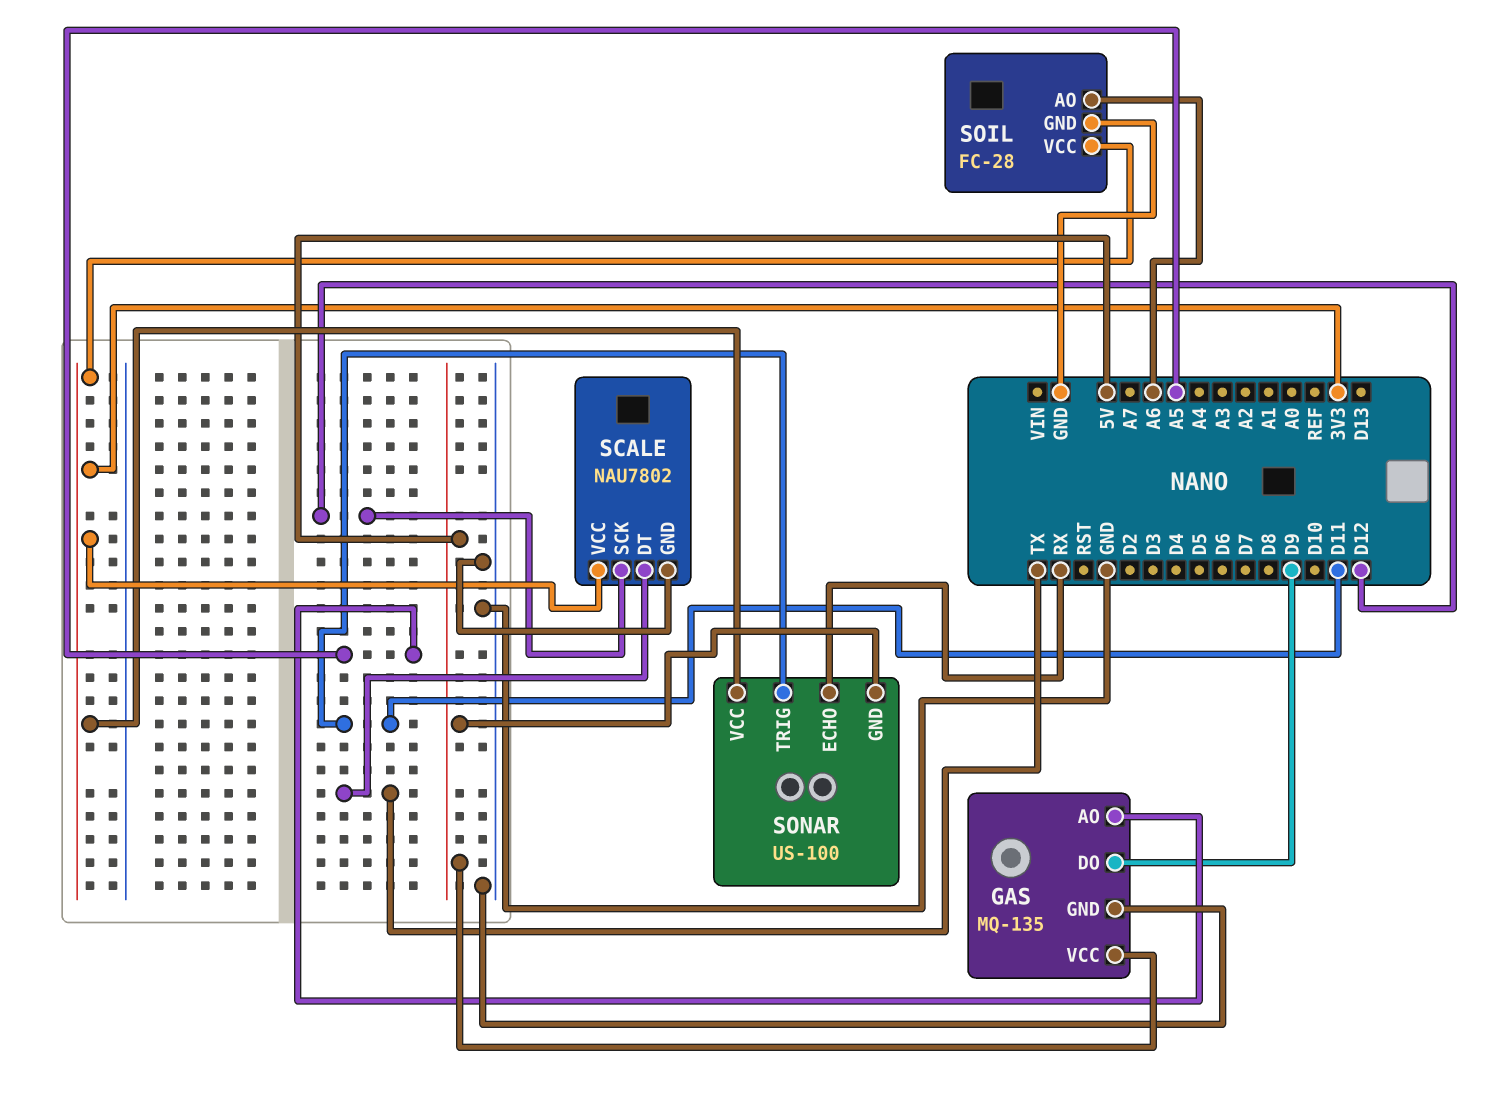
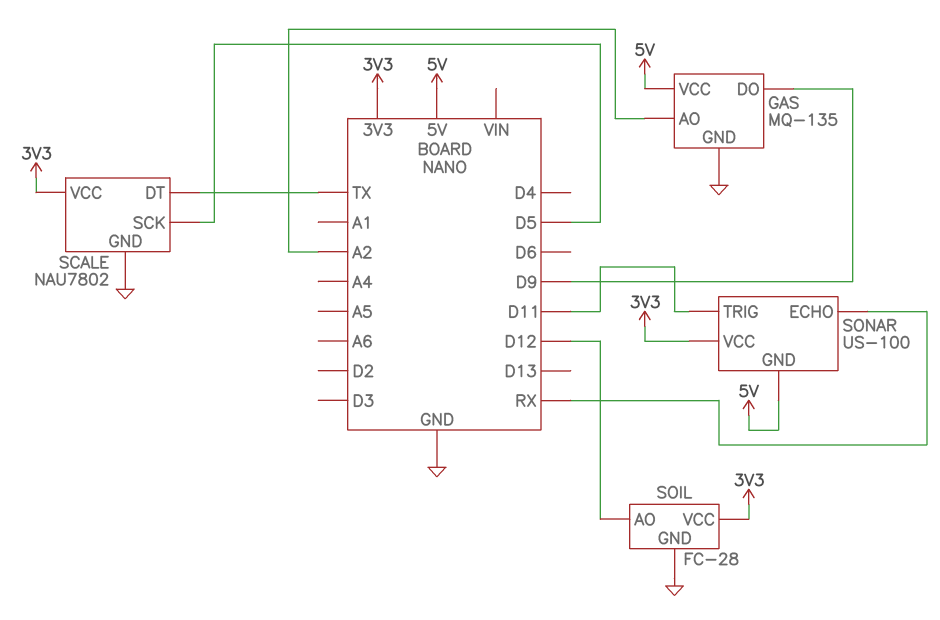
GAS pin AO: A5 -> A2
SCALE pin SCK: D12 -> D5
SOIL pin AO: A6 -> D12

